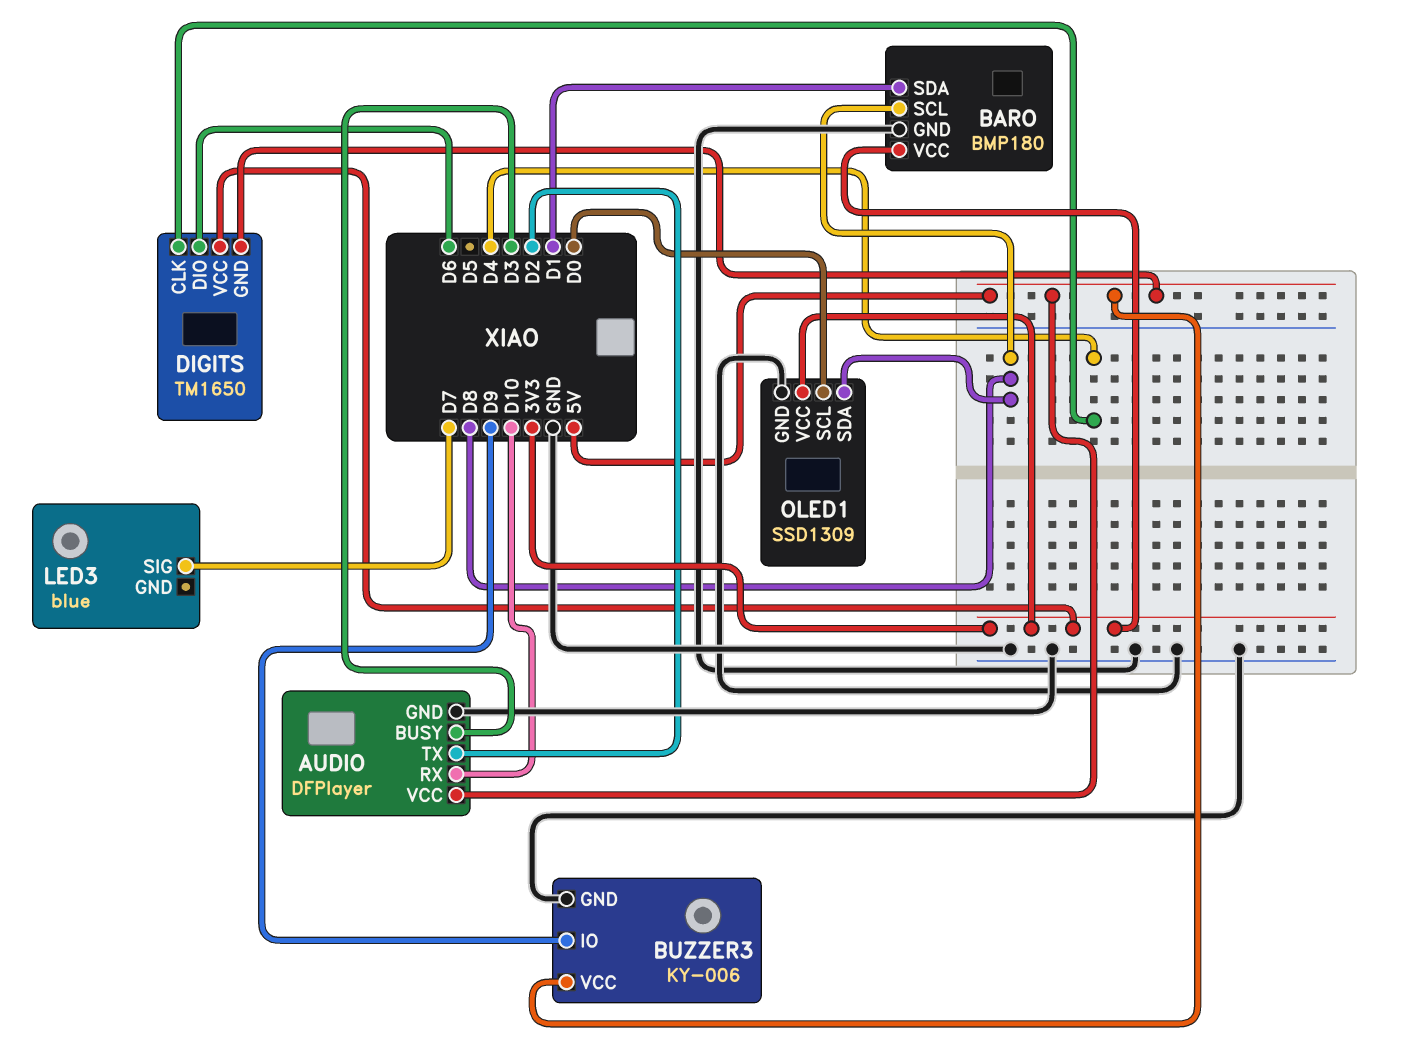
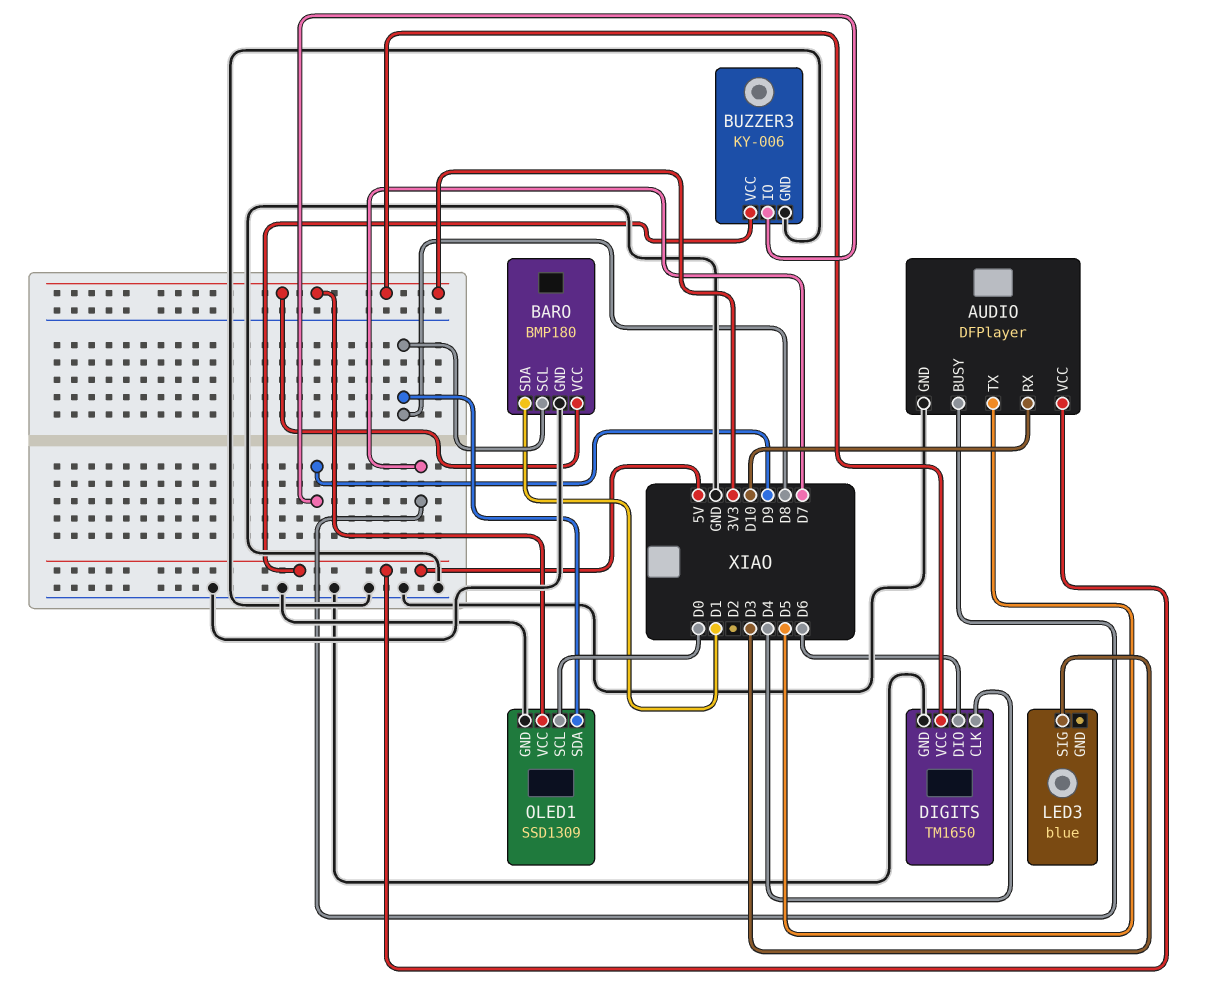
AUDIO pin BUSY: D3 -> D7
AUDIO pin TX: D2 -> D5
DIGITS pin GND: 5V -> GND
LED3 pin SIG: D7 -> D3

